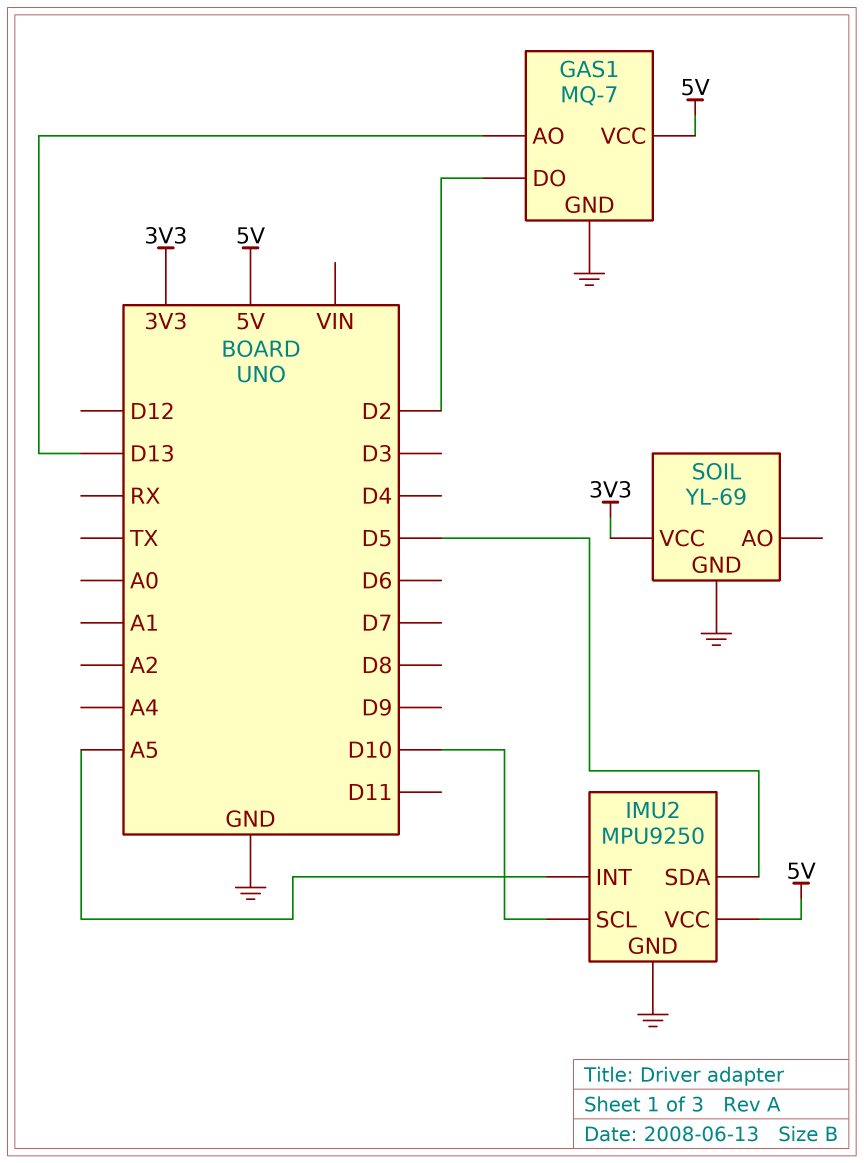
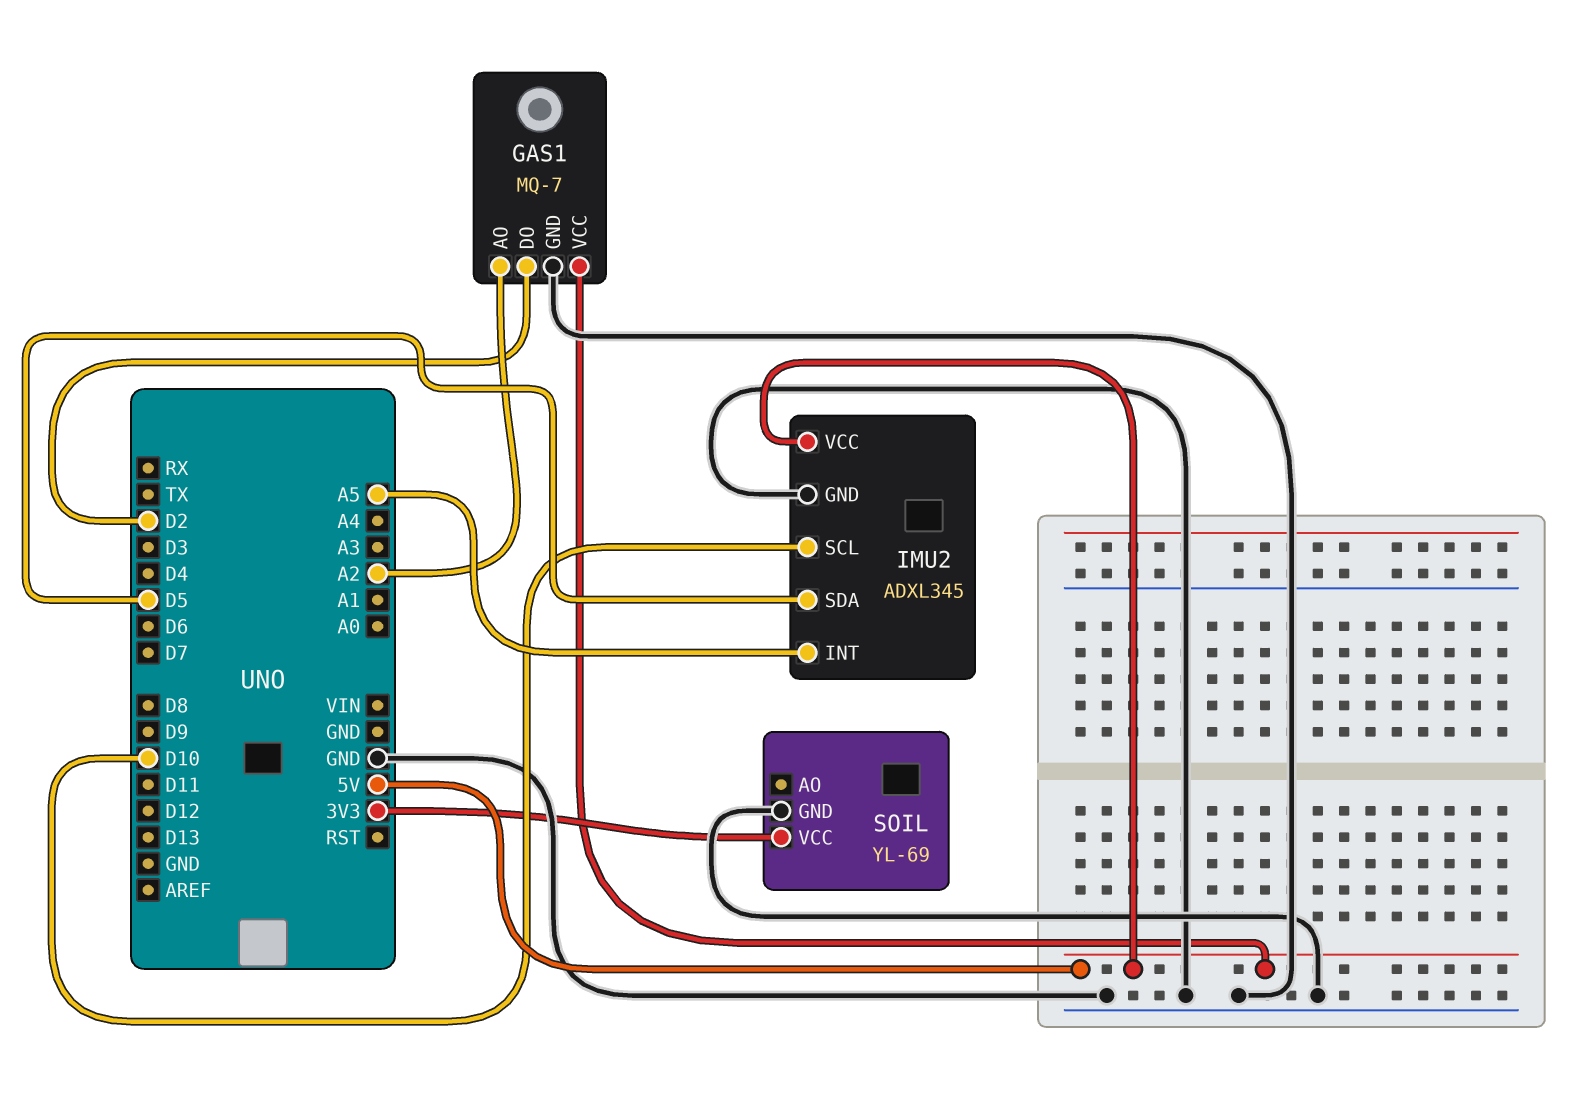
GAS1 pin AO: D13 -> A2
IMU2: MPU9250 -> ADXL345

